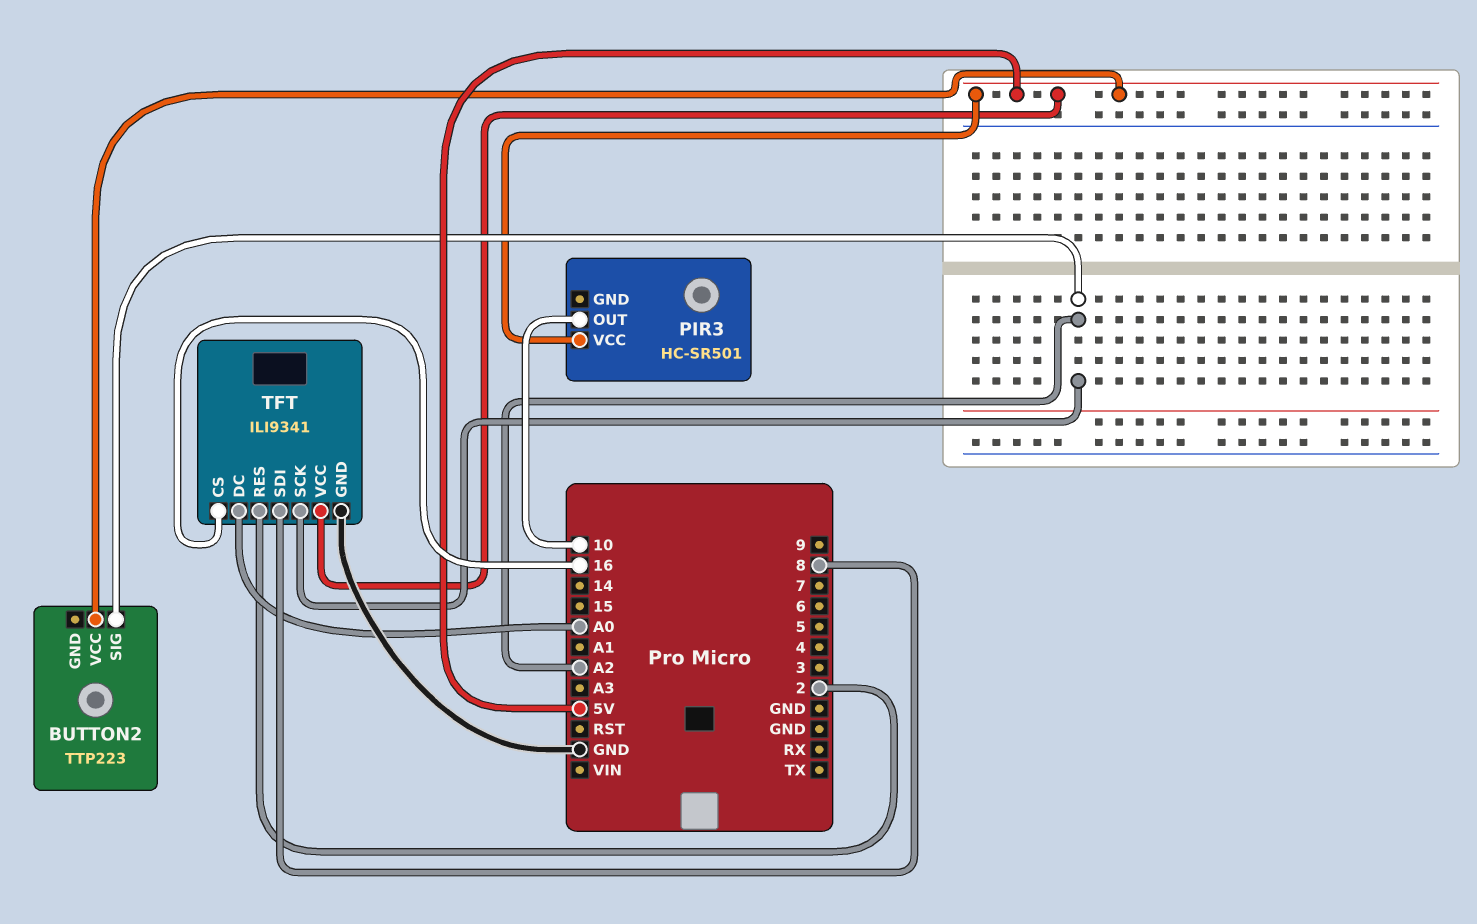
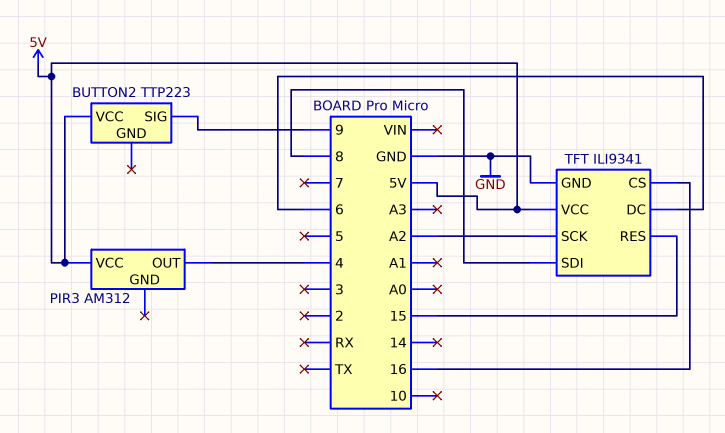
BUTTON2 pin SIG: A2 -> 9
PIR3: HC-SR501 -> AM312
PIR3 pin OUT: 10 -> 4
TFT pin DC: A0 -> 6
TFT pin RES: 2 -> 15

